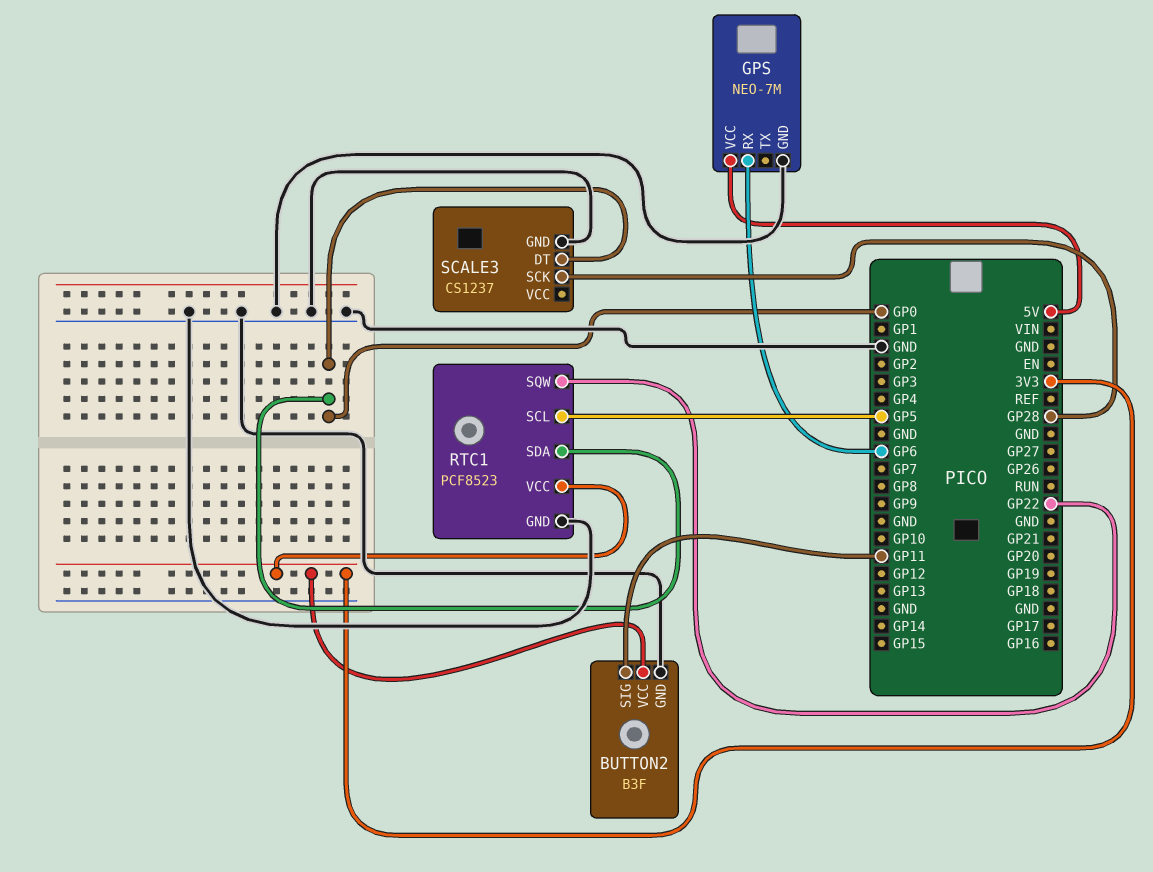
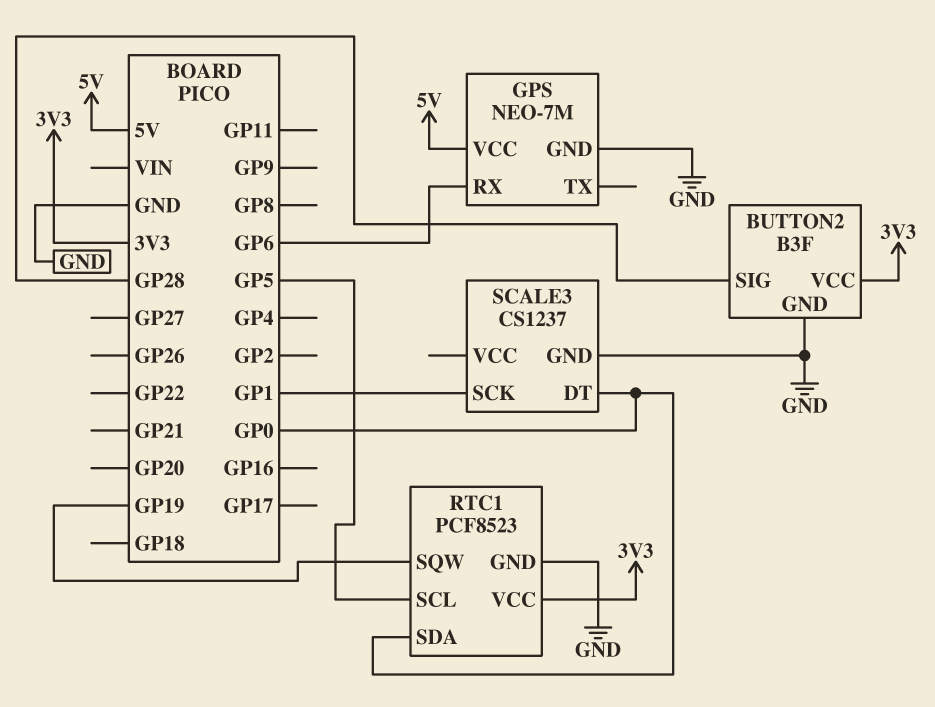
BUTTON2 pin SIG: GP11 -> GP28
RTC1 pin SQW: GP22 -> GP19
SCALE3 pin SCK: GP28 -> GP1

